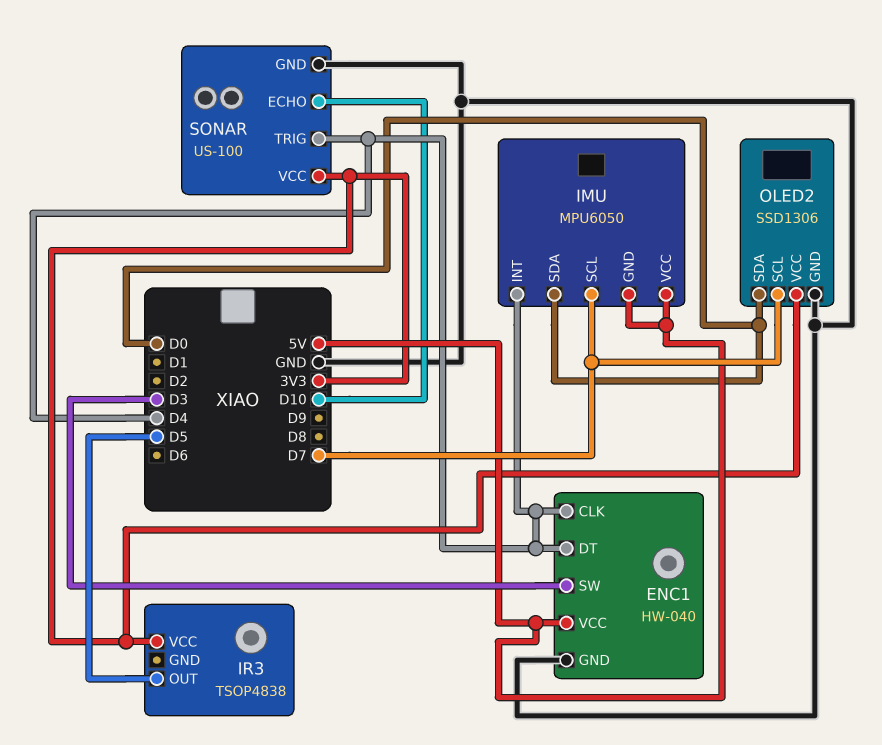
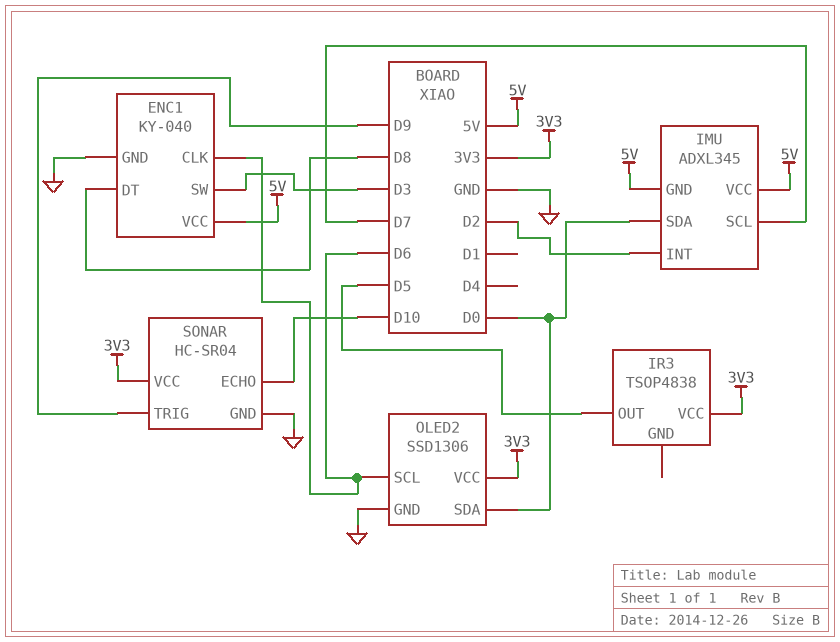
ENC1: HW-040 -> KY-040
ENC1 pin CLK: D4 -> D6
ENC1 pin DT: D4 -> D8
IMU: MPU6050 -> ADXL345
IMU pin INT: D4 -> D2
OLED2 pin SCL: D7 -> D6
SONAR: US-100 -> HC-SR04
SONAR pin TRIG: D4 -> D9

